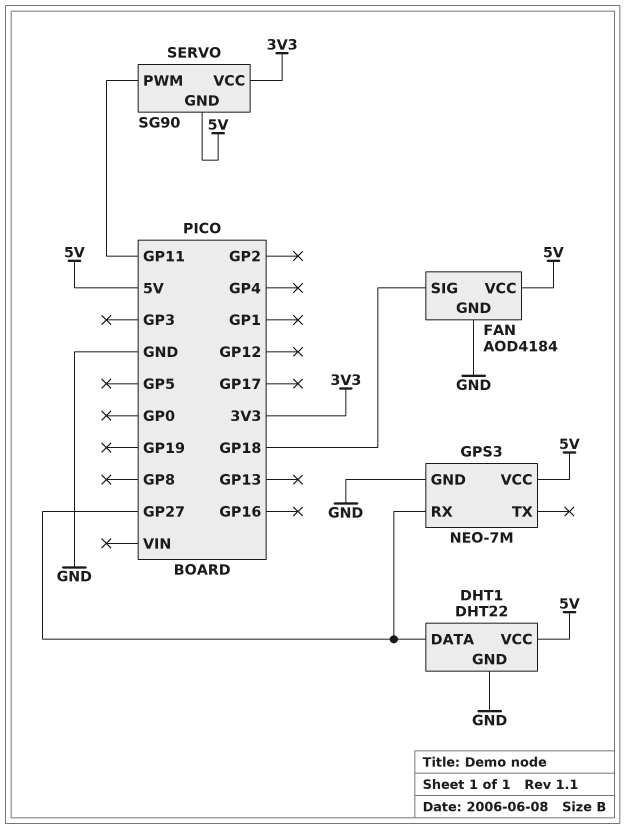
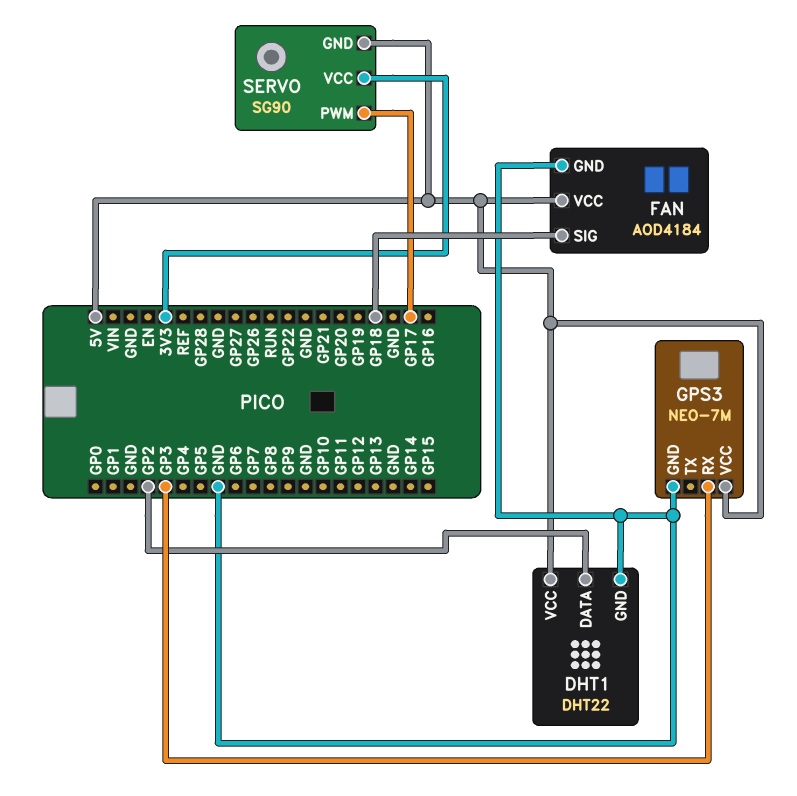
DHT1 pin DATA: GP27 -> GP2
GPS3 pin RX: GP27 -> GP3
SERVO pin PWM: GP11 -> GP17

